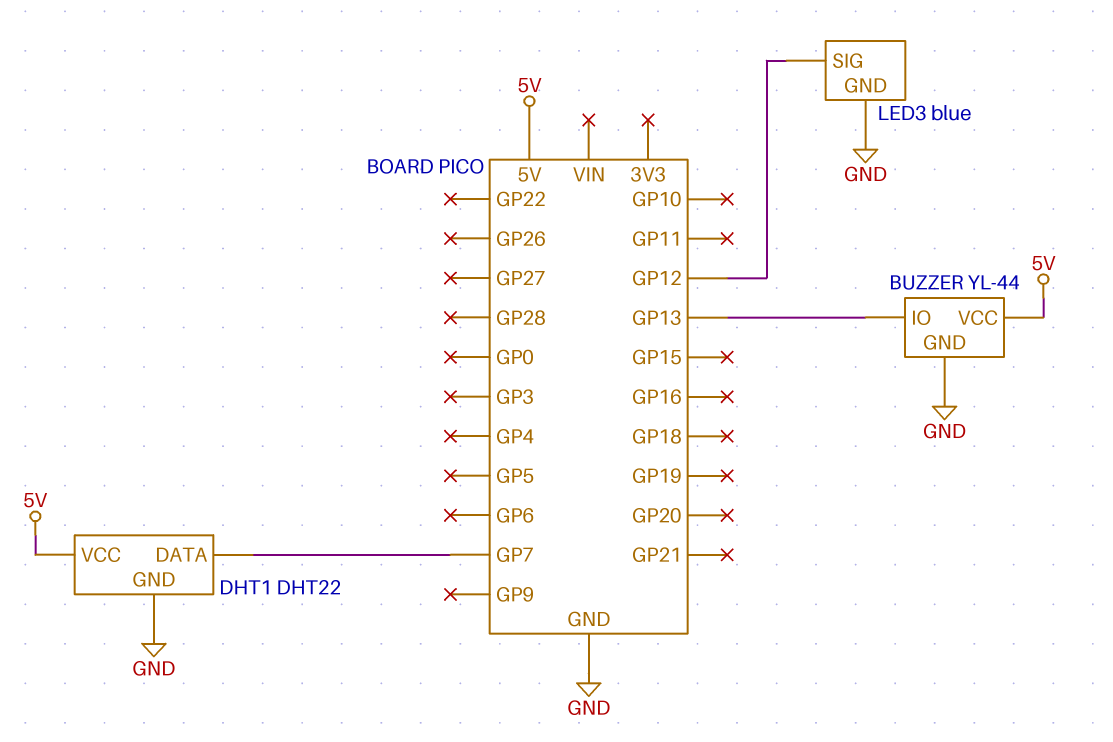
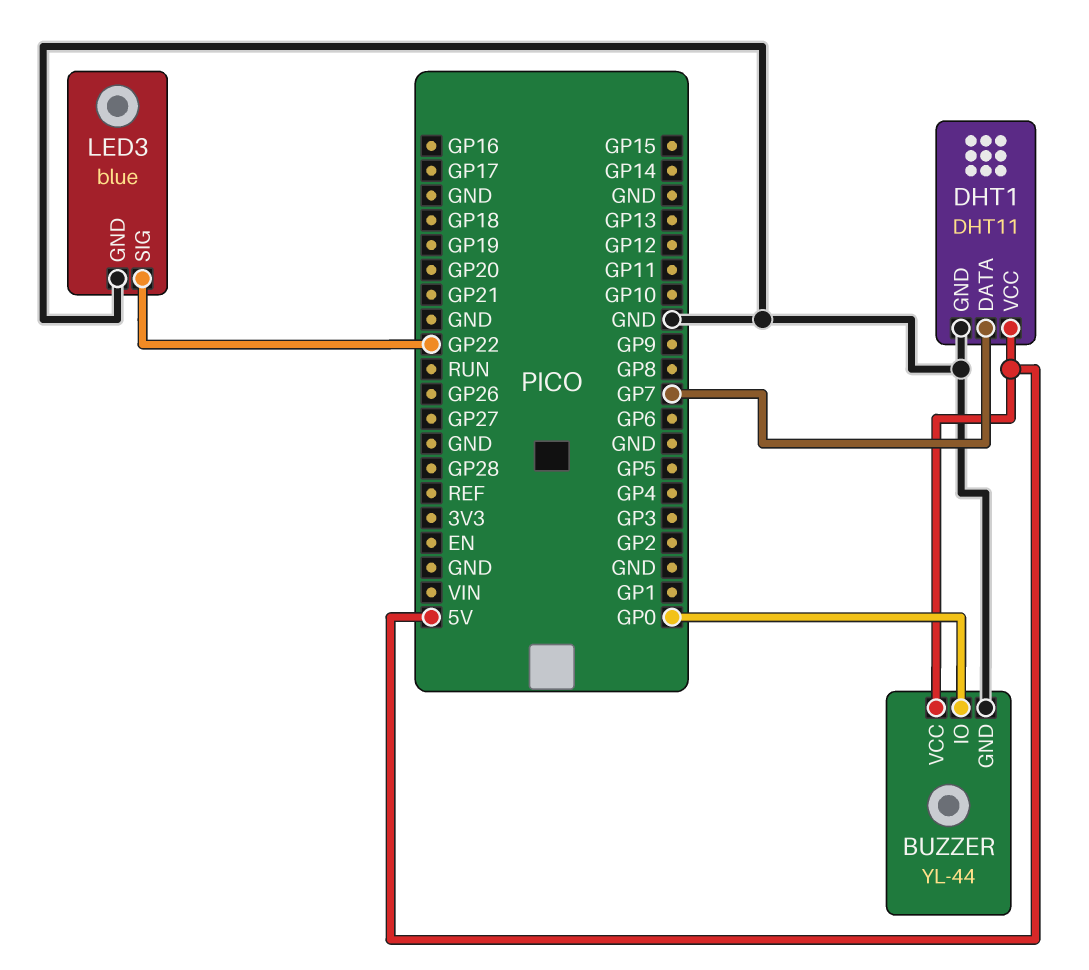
BUZZER pin IO: GP13 -> GP0
DHT1: DHT22 -> DHT11
LED3 pin SIG: GP12 -> GP22

